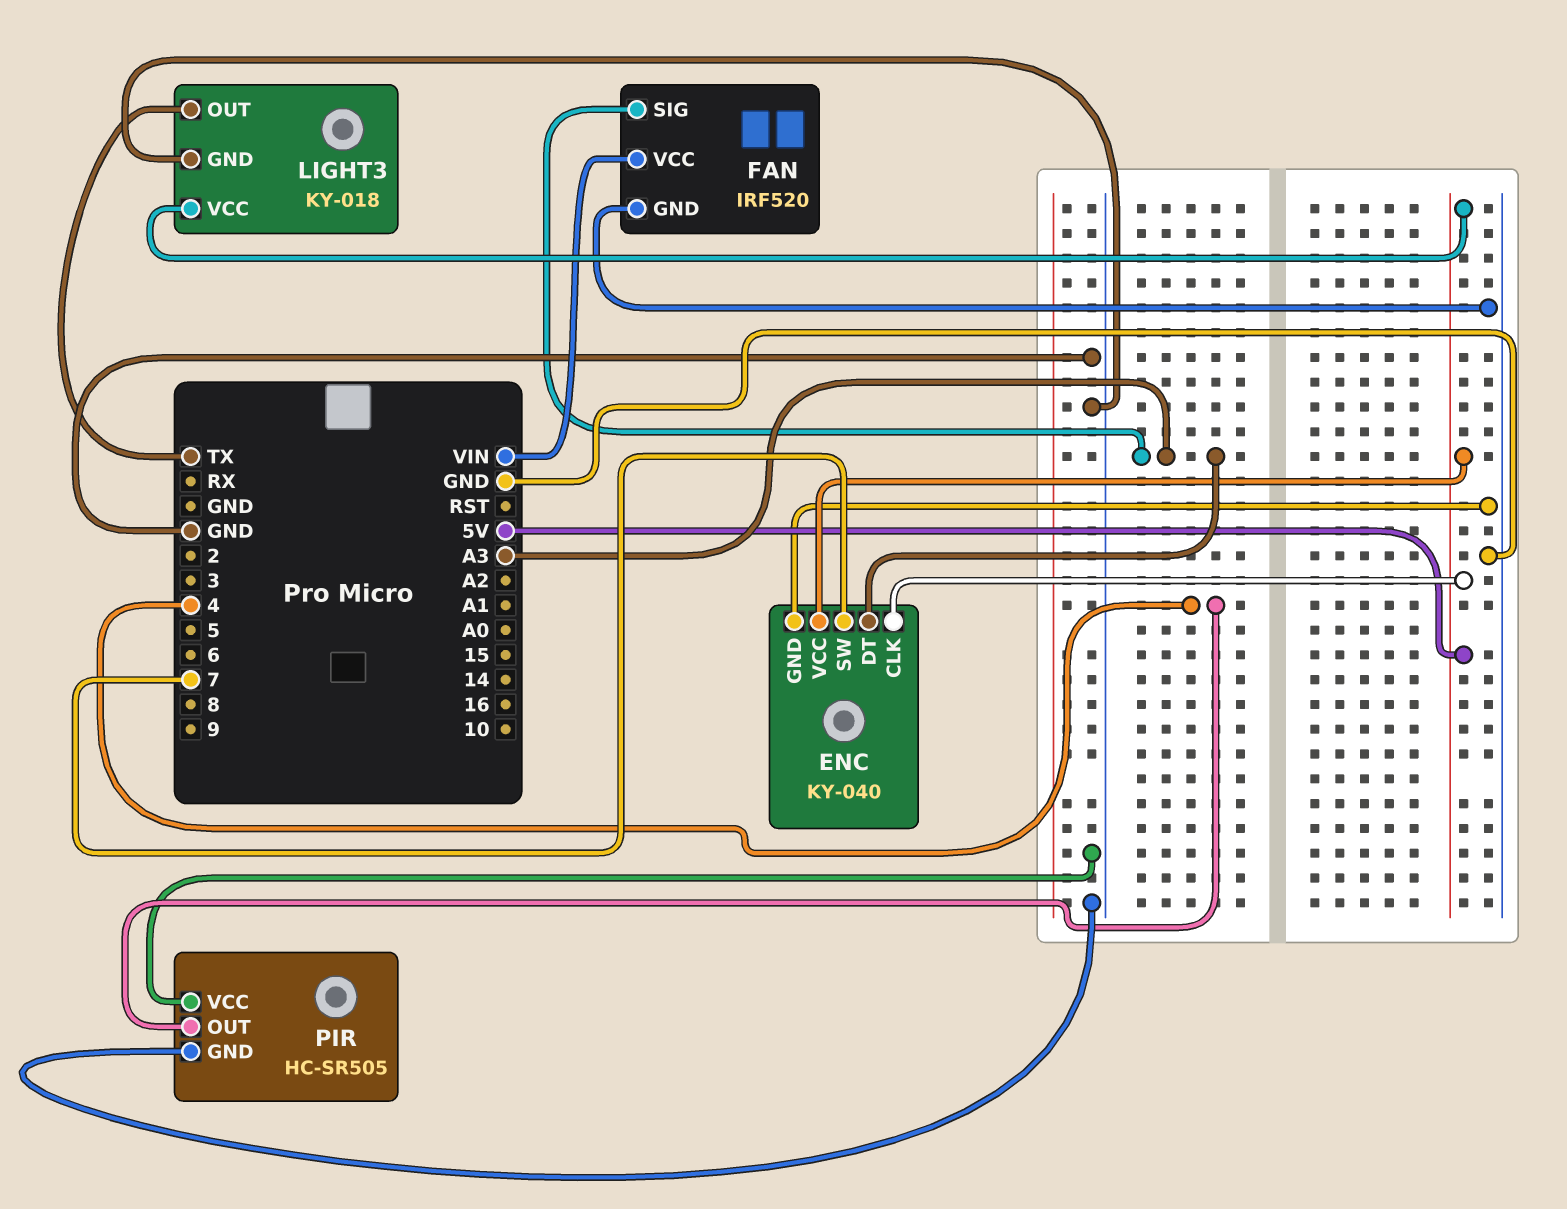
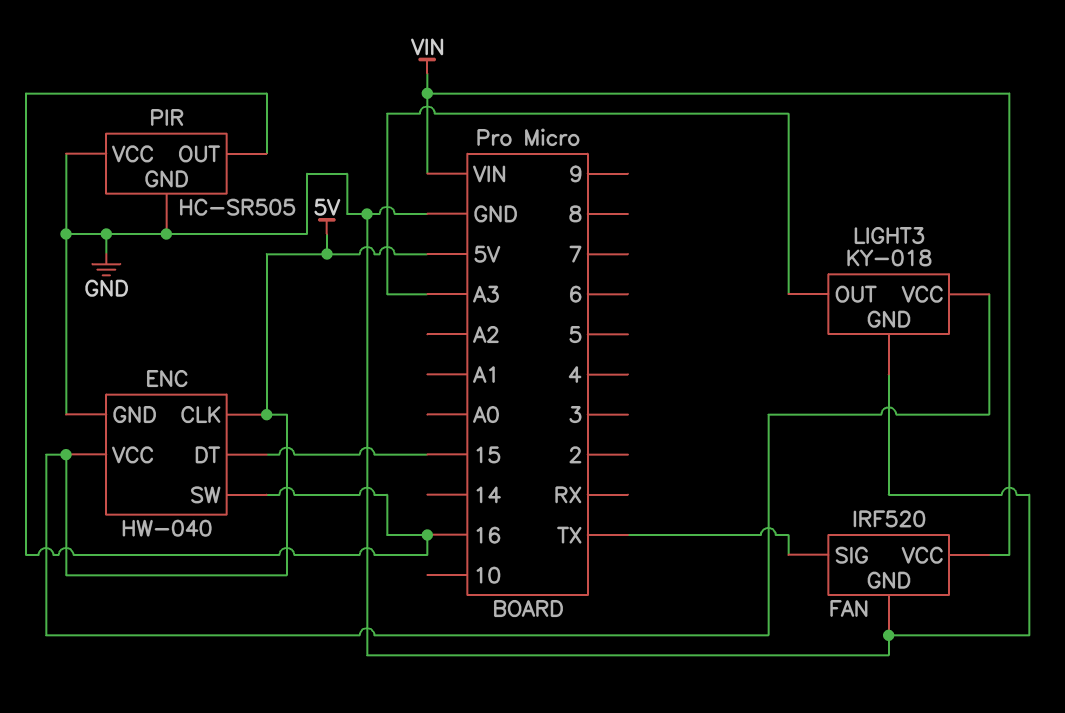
ENC: KY-040 -> HW-040
ENC pin DT: A3 -> 15
ENC pin SW: 7 -> 16
FAN pin SIG: A3 -> TX
LIGHT3 pin OUT: TX -> A3
PIR pin OUT: 4 -> 16

